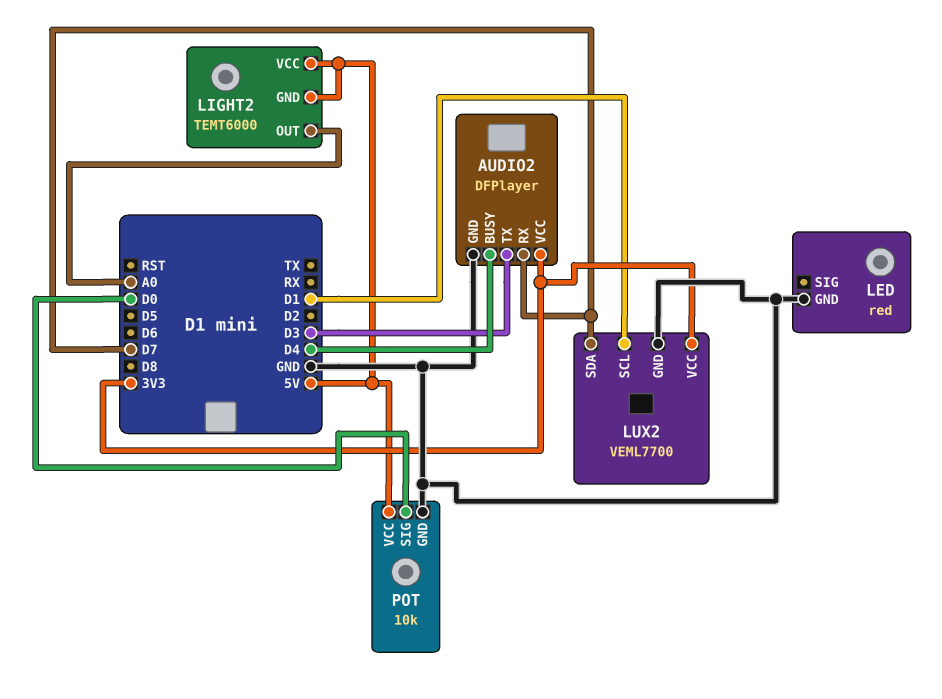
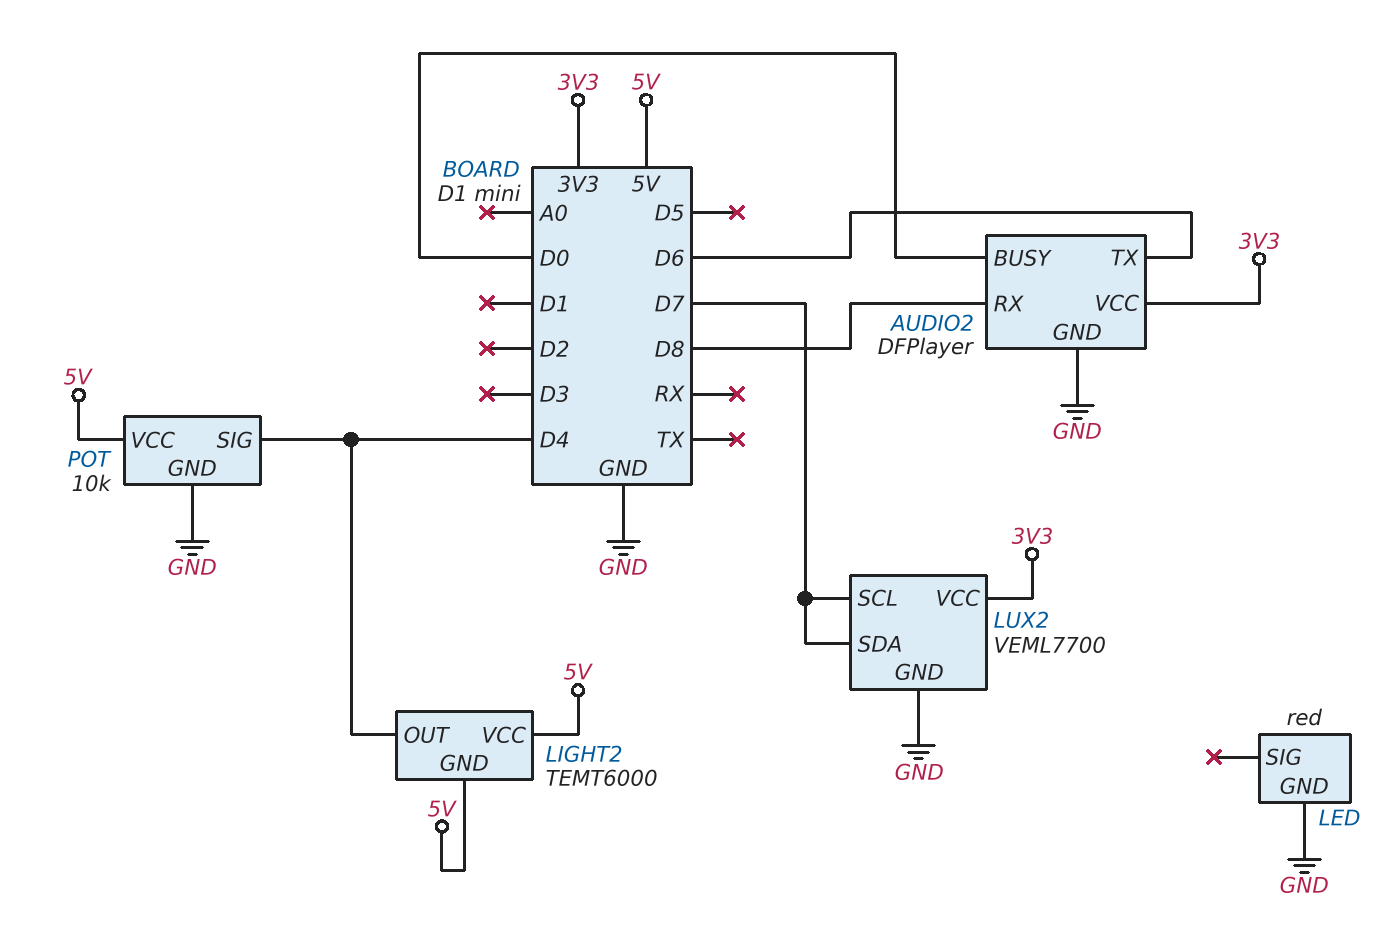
AUDIO2 pin BUSY: D4 -> D0
AUDIO2 pin RX: D7 -> D8
AUDIO2 pin TX: D3 -> D6
LIGHT2 pin OUT: A0 -> D4
LUX2 pin SCL: D1 -> D7
POT pin SIG: D0 -> D4

